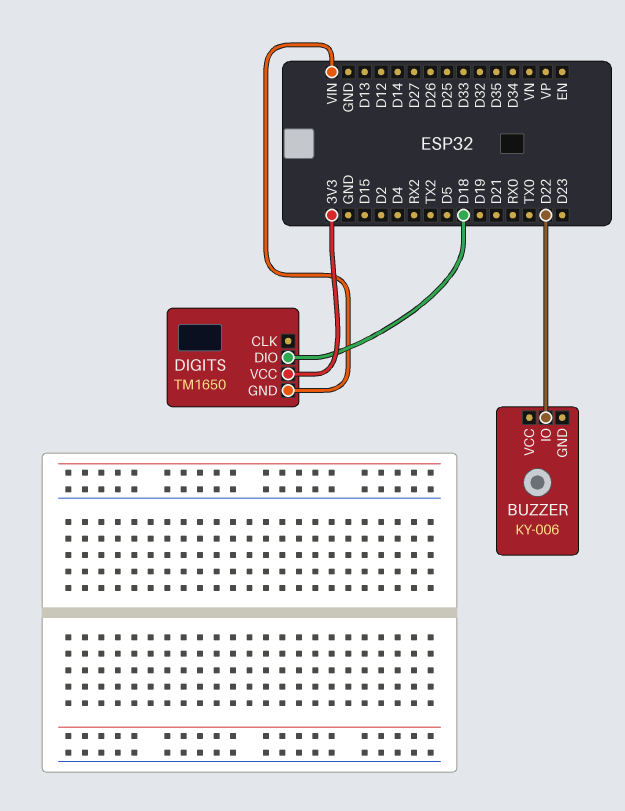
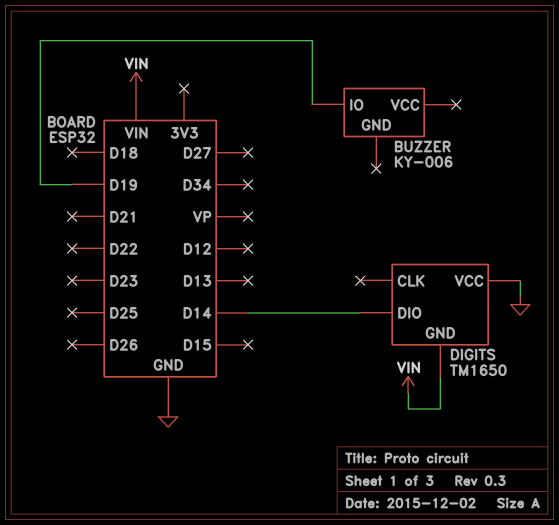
BUZZER pin IO: D22 -> D19
DIGITS pin DIO: D18 -> D14
DIGITS pin VCC: 3V3 -> GND

